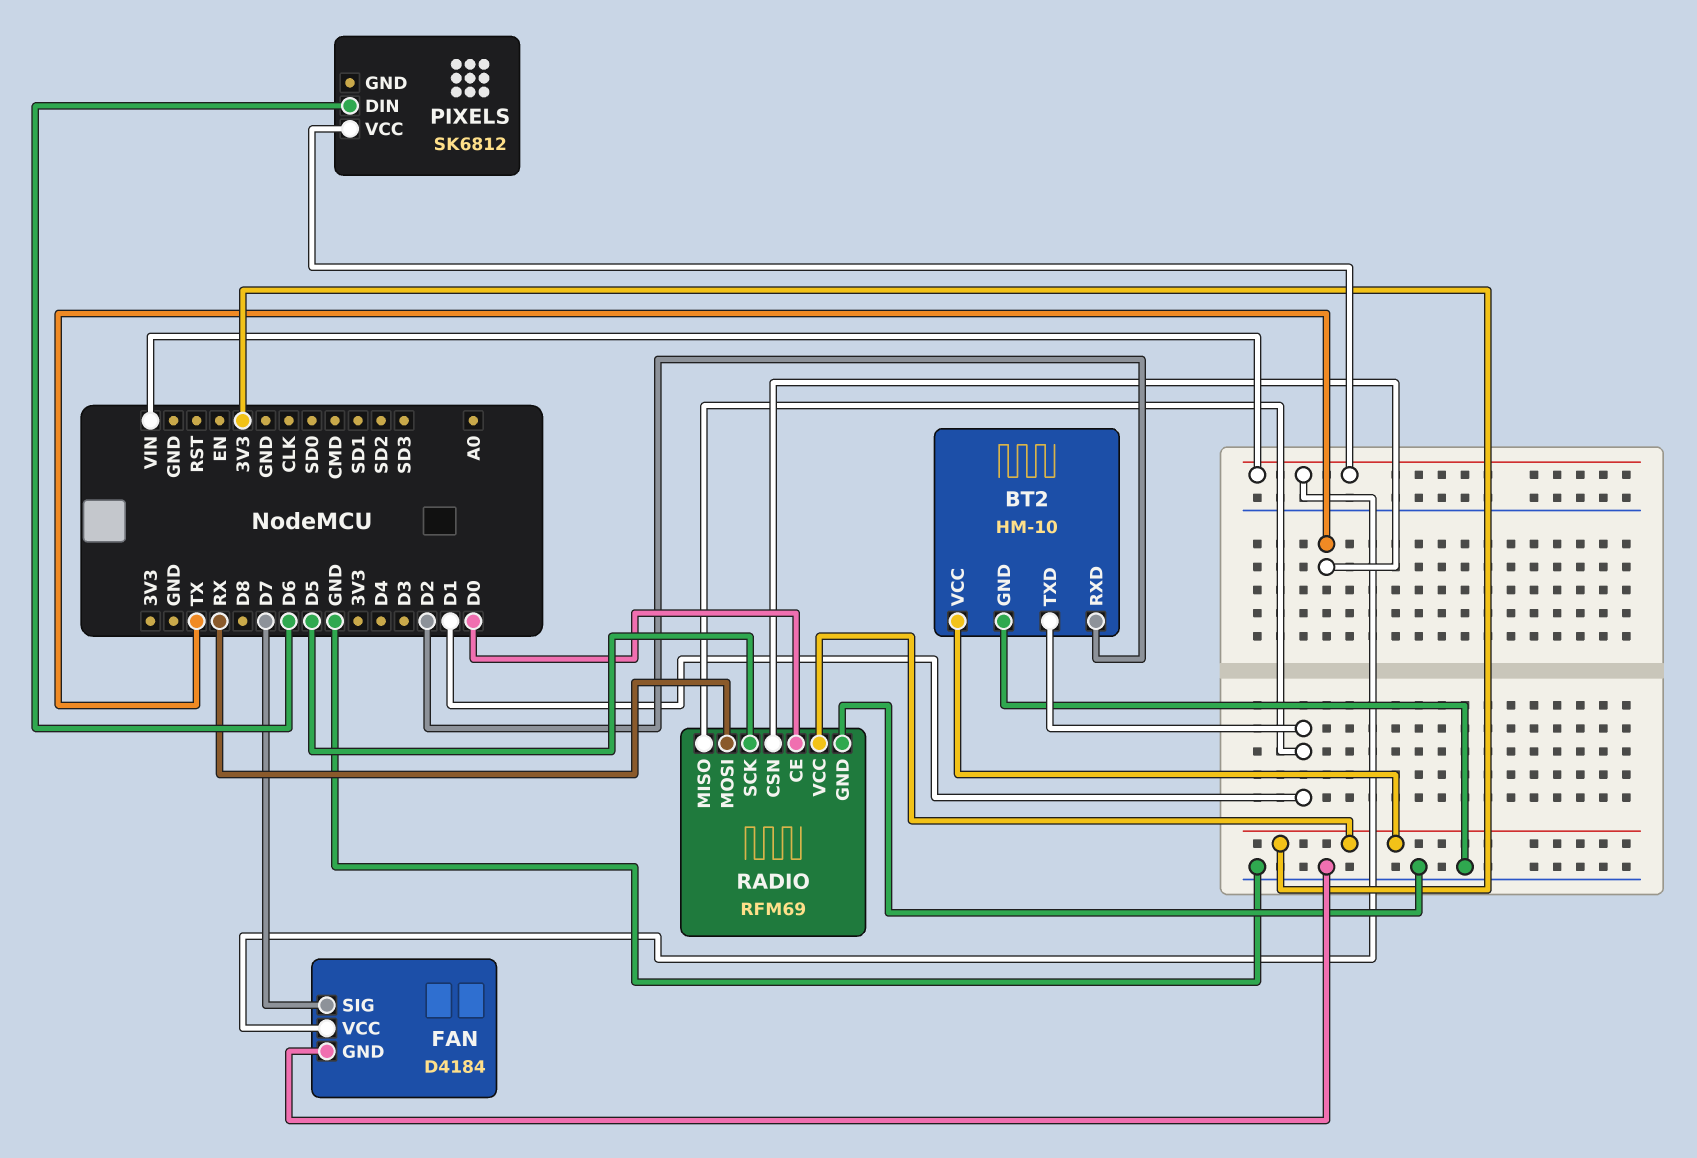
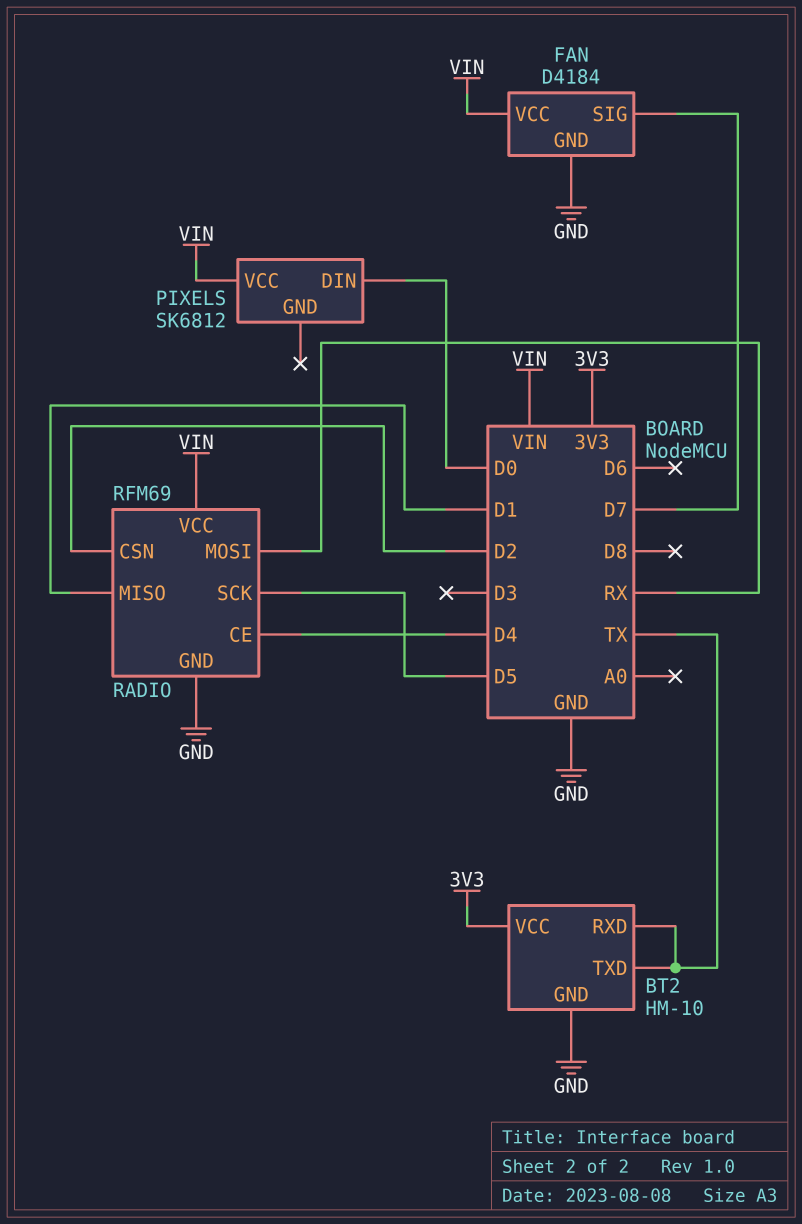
BT2 pin RXD: D2 -> TX
BT2 pin TXD: D1 -> TX
PIXELS pin DIN: D6 -> D0
RADIO pin CE: D0 -> D4
RADIO pin CSN: TX -> D2
RADIO pin VCC: 3V3 -> VIN

